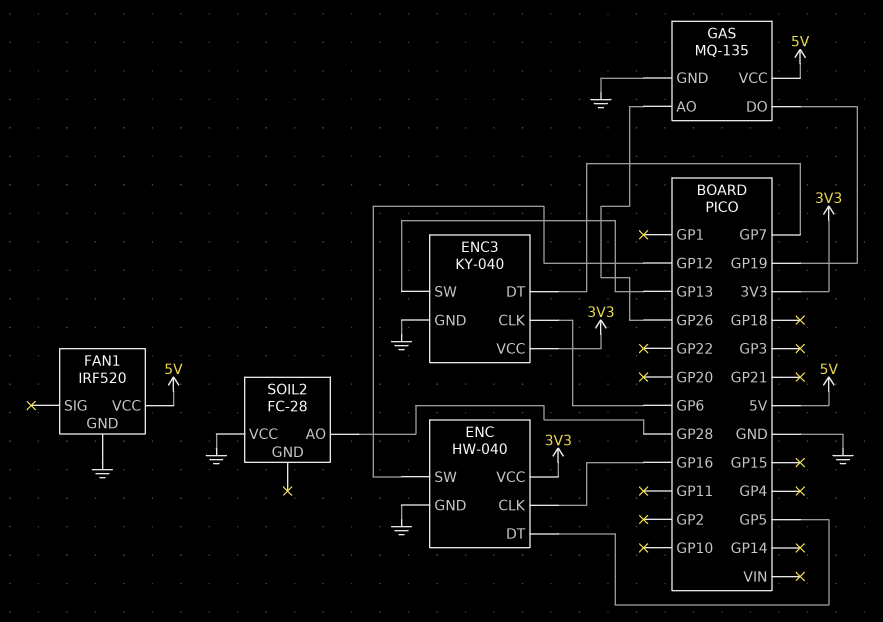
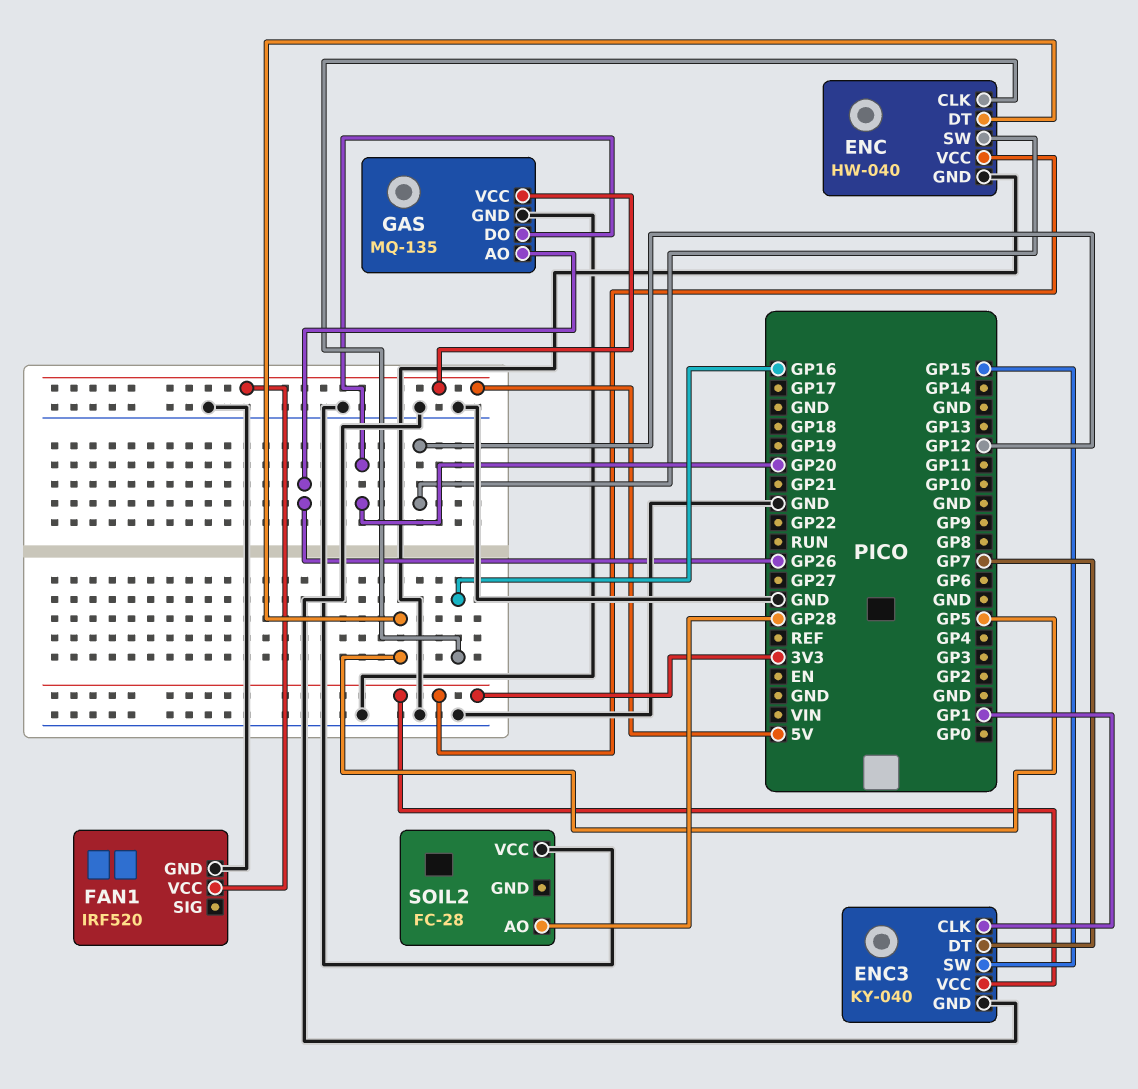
ENC3 pin CLK: GP6 -> GP1
ENC3 pin SW: GP13 -> GP15
GAS pin DO: GP19 -> GP20

